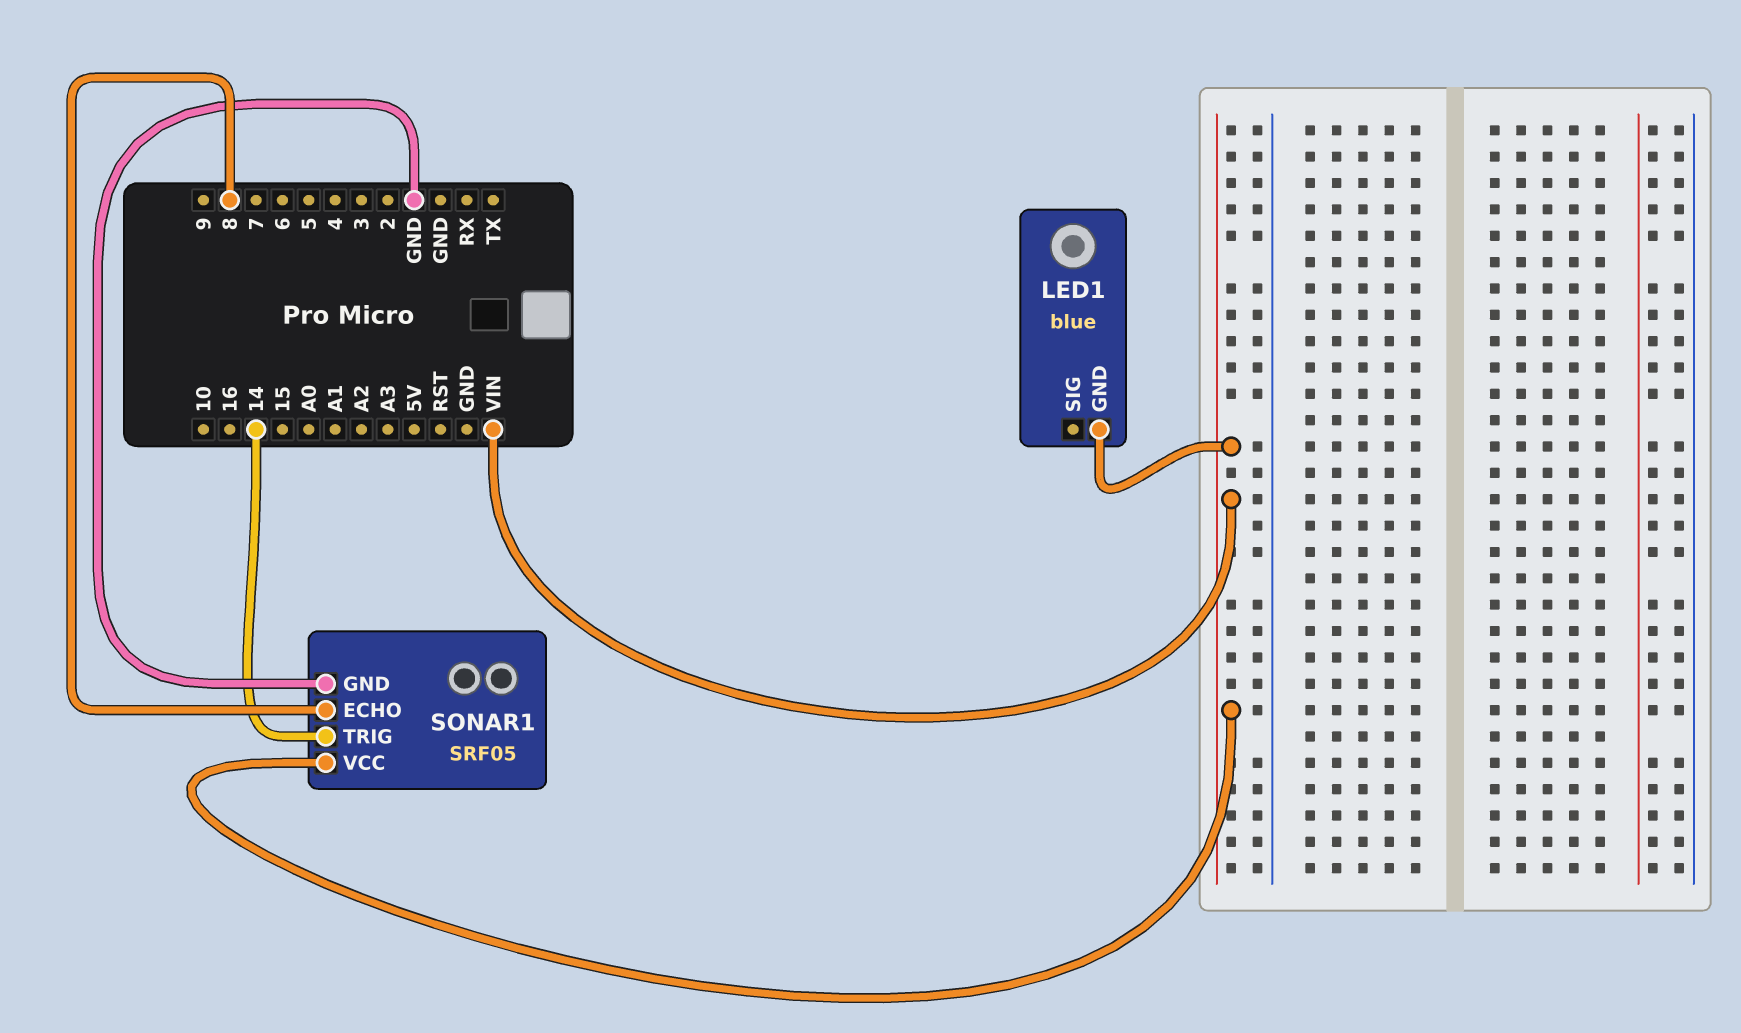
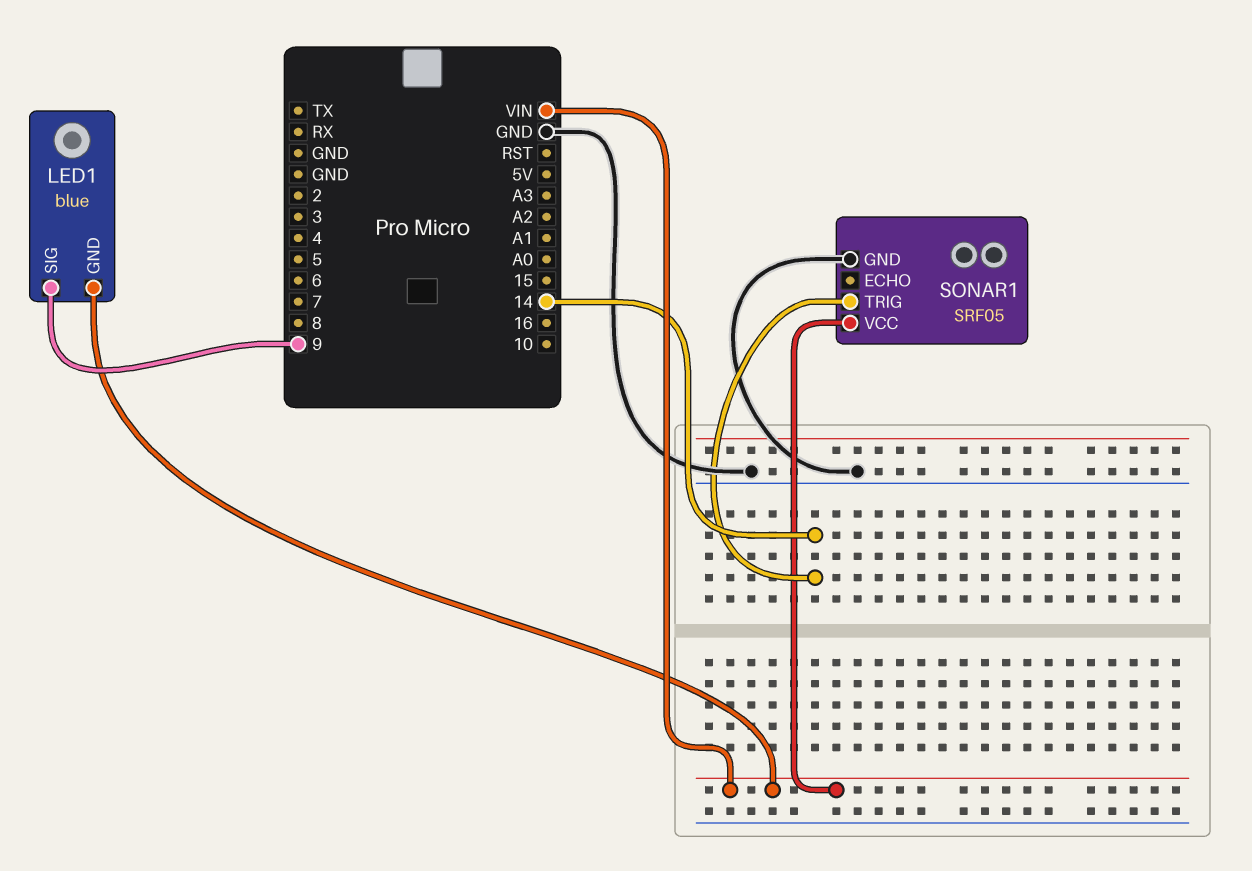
LED1 pin SIG: none -> 9
SONAR1 pin ECHO: 8 -> none

